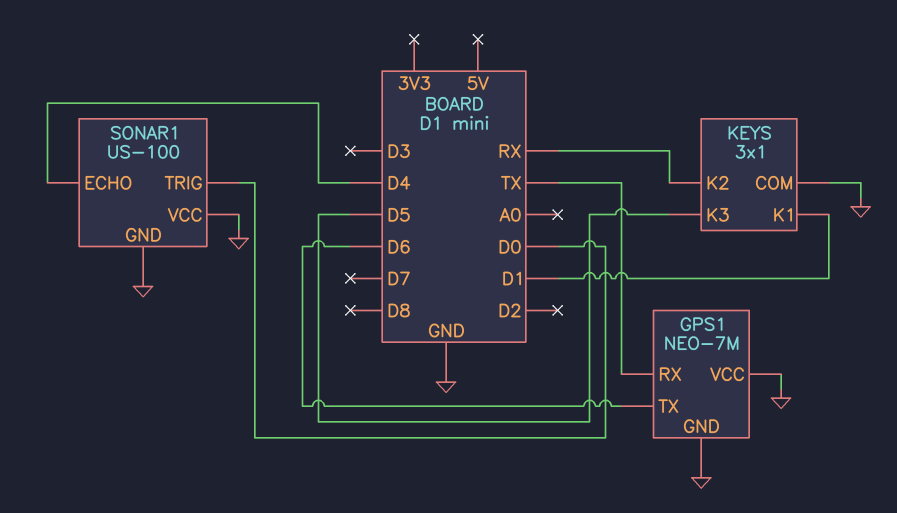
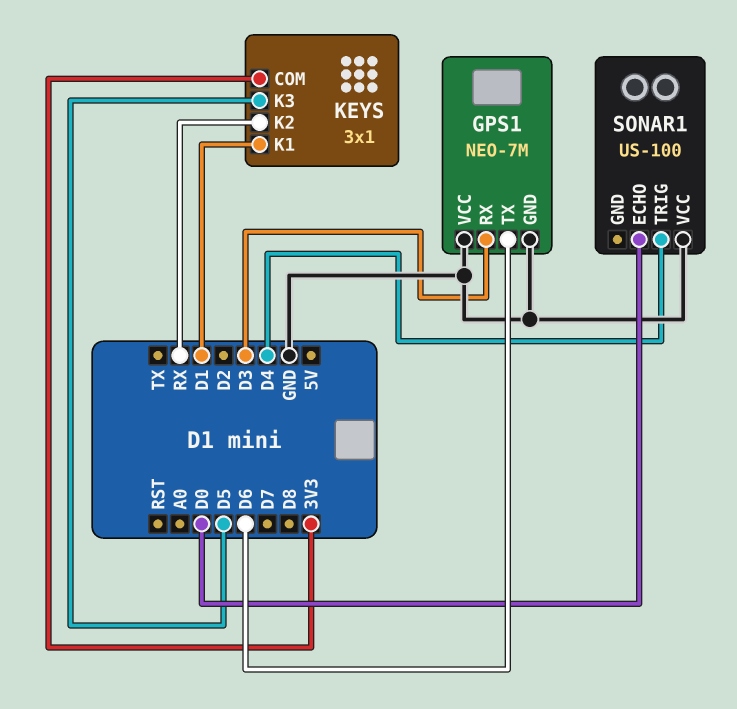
GPS1 pin RX: TX -> D3
KEYS pin COM: GND -> 3V3
SONAR1 pin ECHO: D4 -> D0
SONAR1 pin GND: GND -> none
SONAR1 pin TRIG: D0 -> D4

